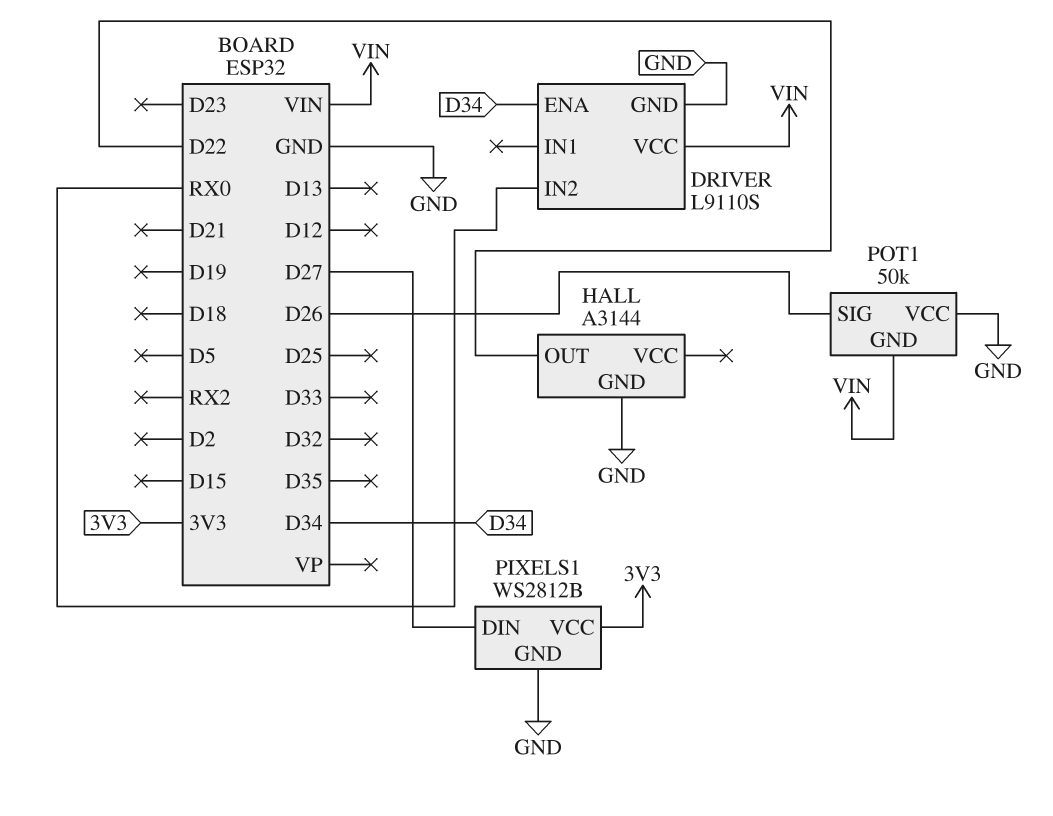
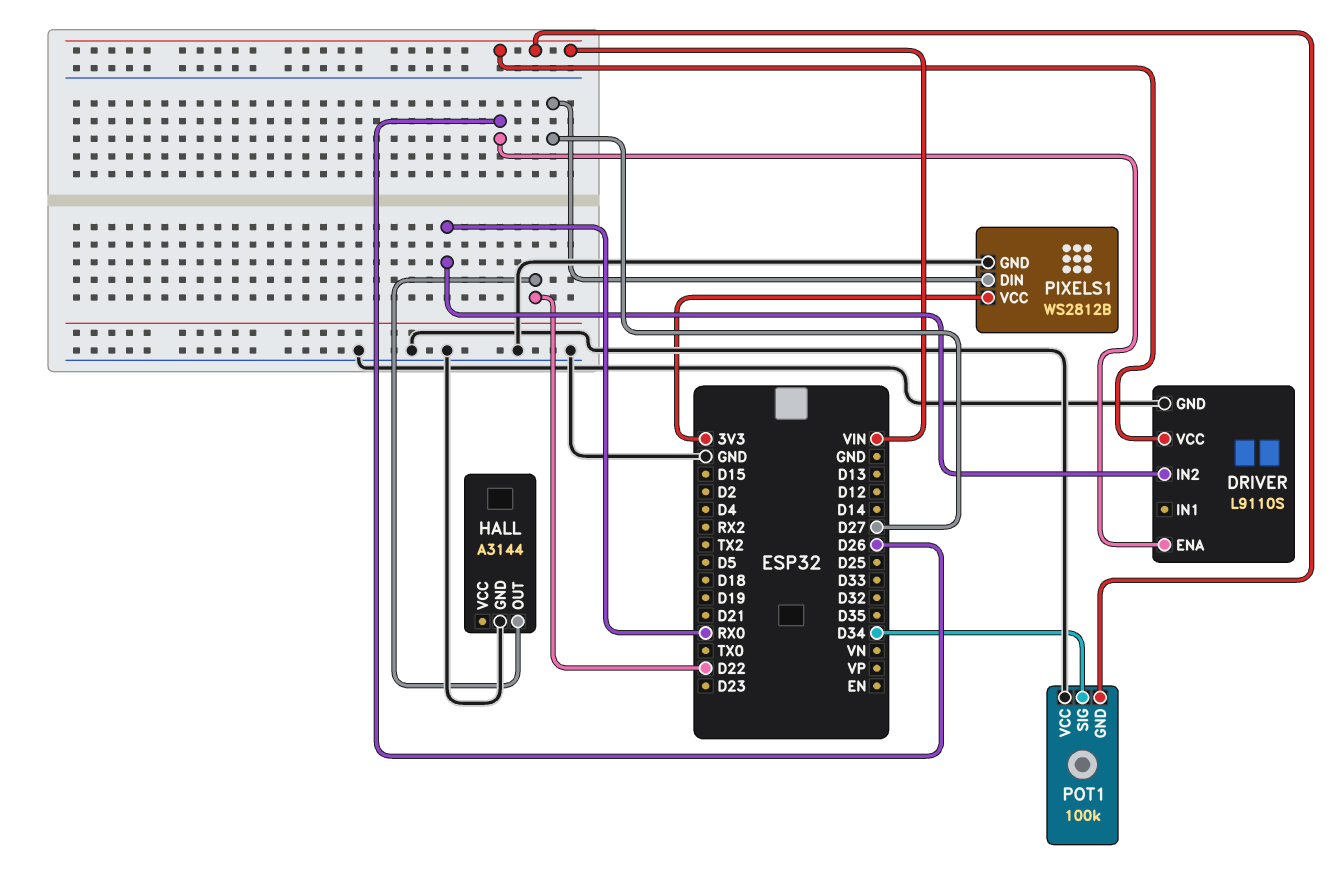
DRIVER pin ENA: D34 -> D26
POT1: 50k -> 100k
POT1 pin SIG: D26 -> D34

